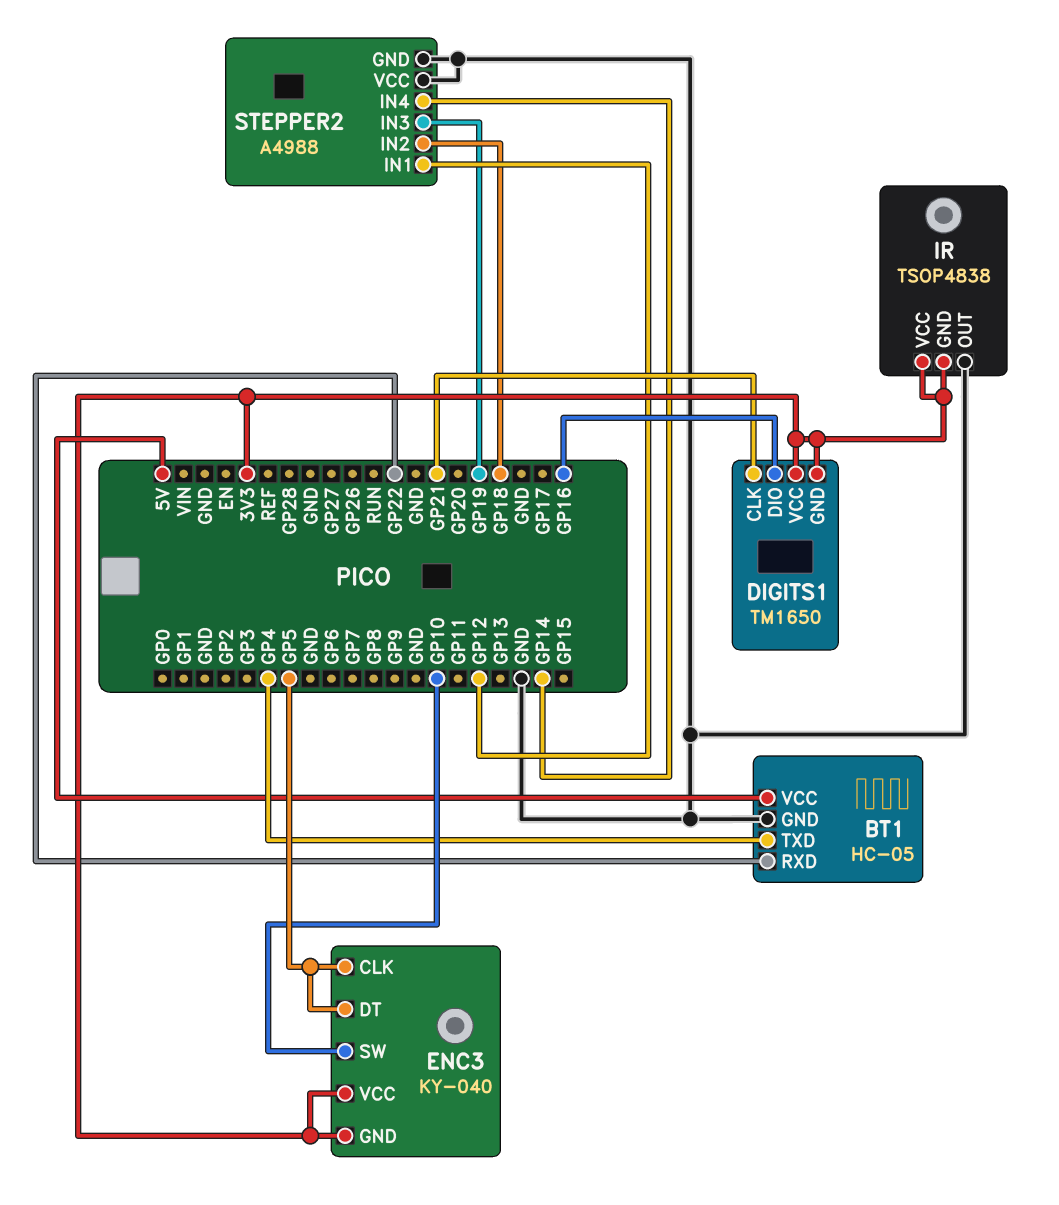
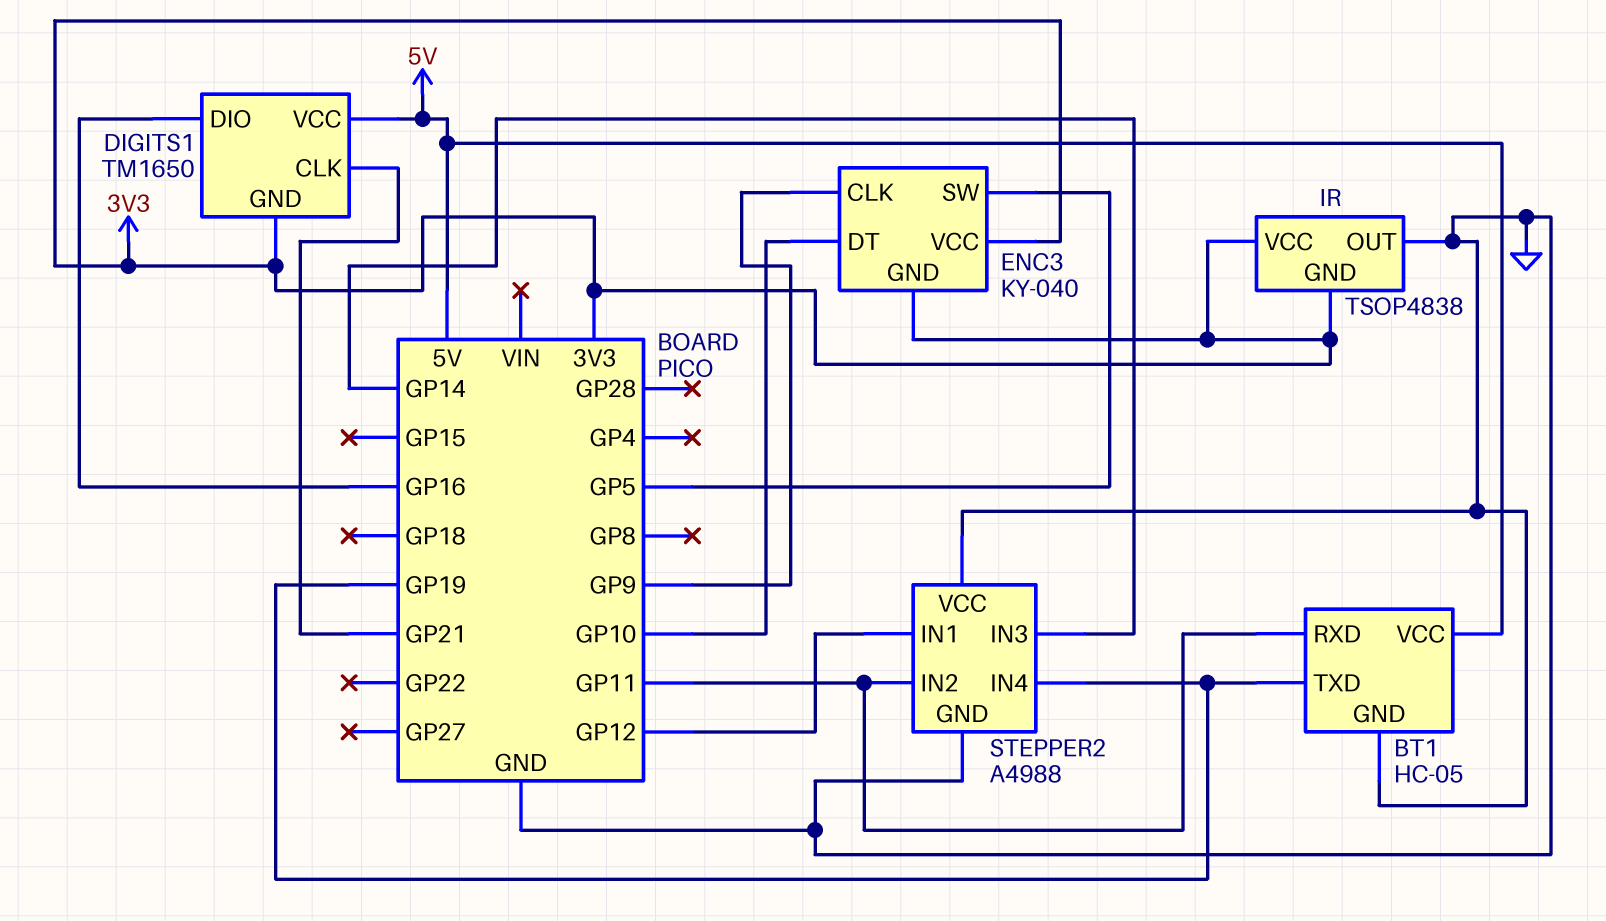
BT1 pin RXD: GP22 -> GP11
BT1 pin TXD: GP4 -> GP19
DIGITS1 pin VCC: 3V3 -> 5V
ENC3 pin CLK: GP5 -> GP9
ENC3 pin DT: GP5 -> GP10
ENC3 pin SW: GP10 -> GP5
STEPPER2 pin IN2: GP18 -> GP11
STEPPER2 pin IN3: GP19 -> GP14
STEPPER2 pin IN4: GP14 -> GP19

